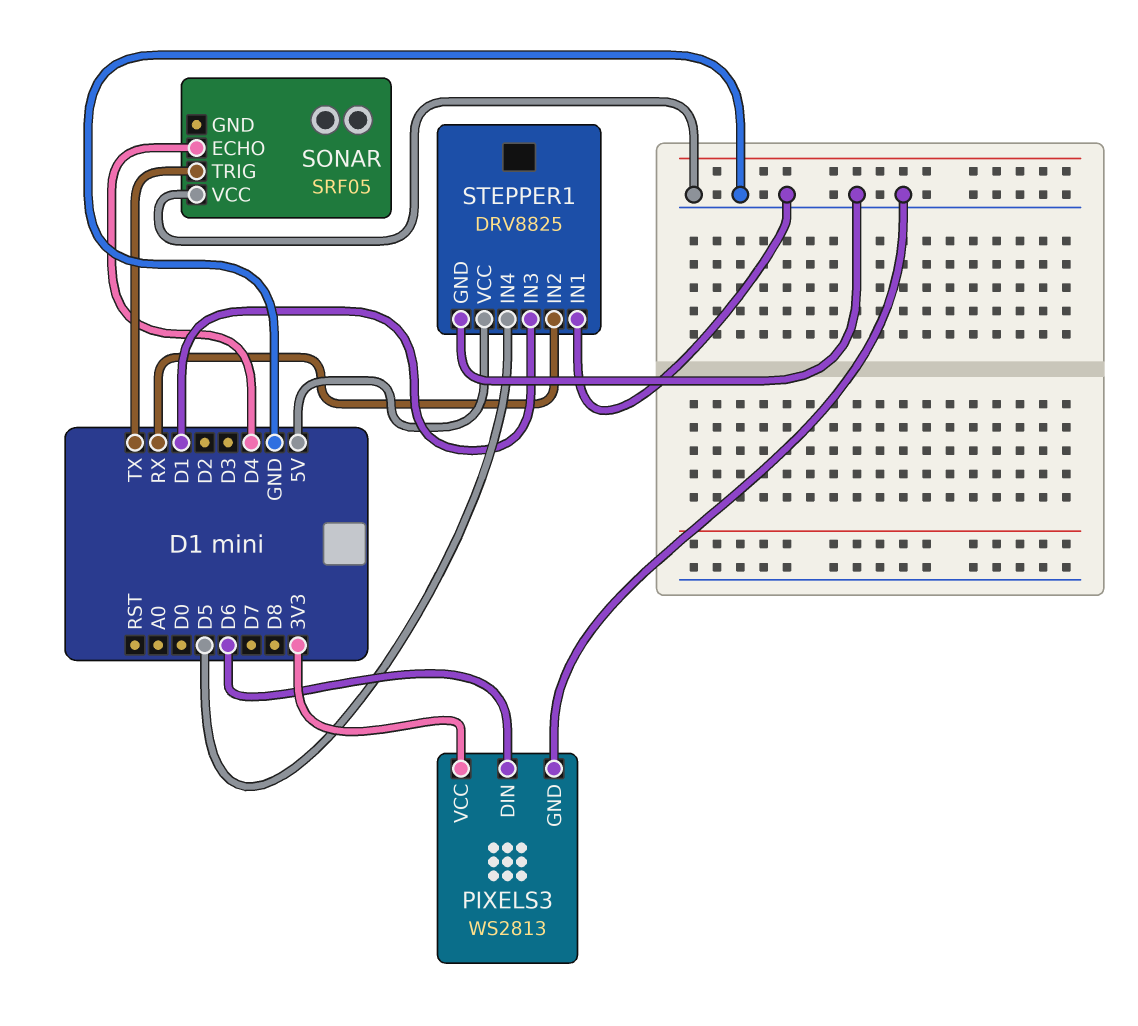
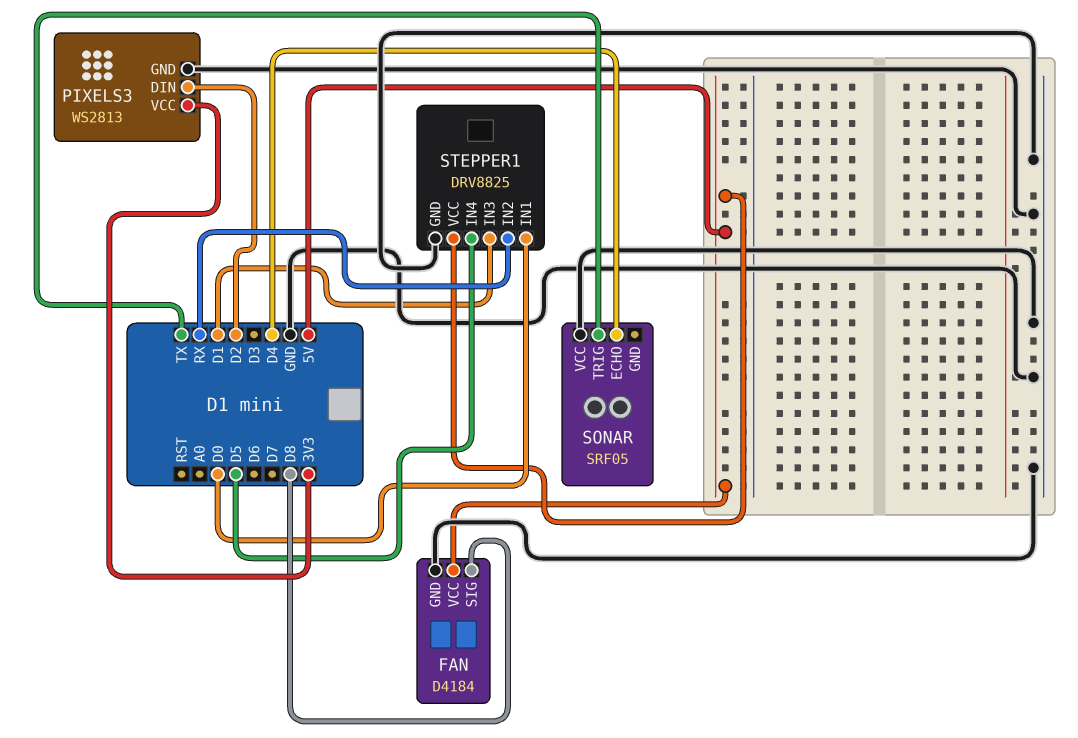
FAN: none -> D4184
FAN pin GND: none -> GND
FAN pin SIG: none -> D8
FAN pin VCC: none -> 5V
PIXELS3 pin DIN: D6 -> D2
STEPPER1 pin IN1: GND -> D0

